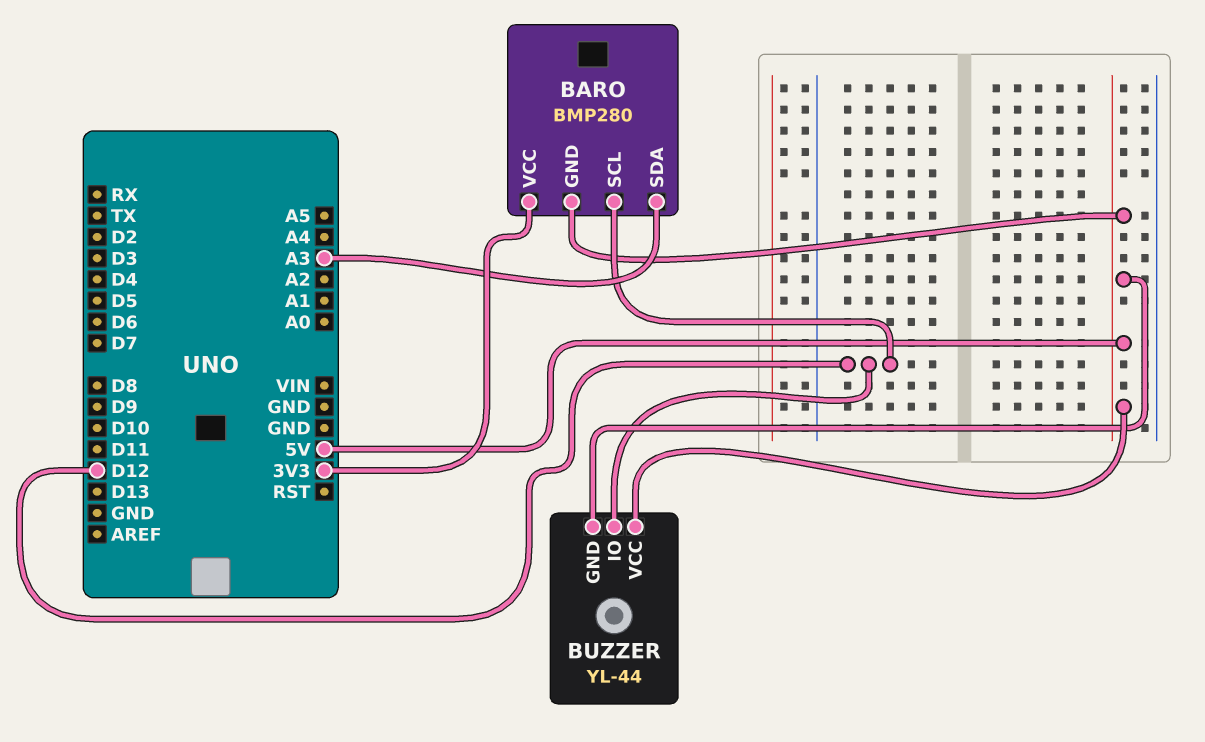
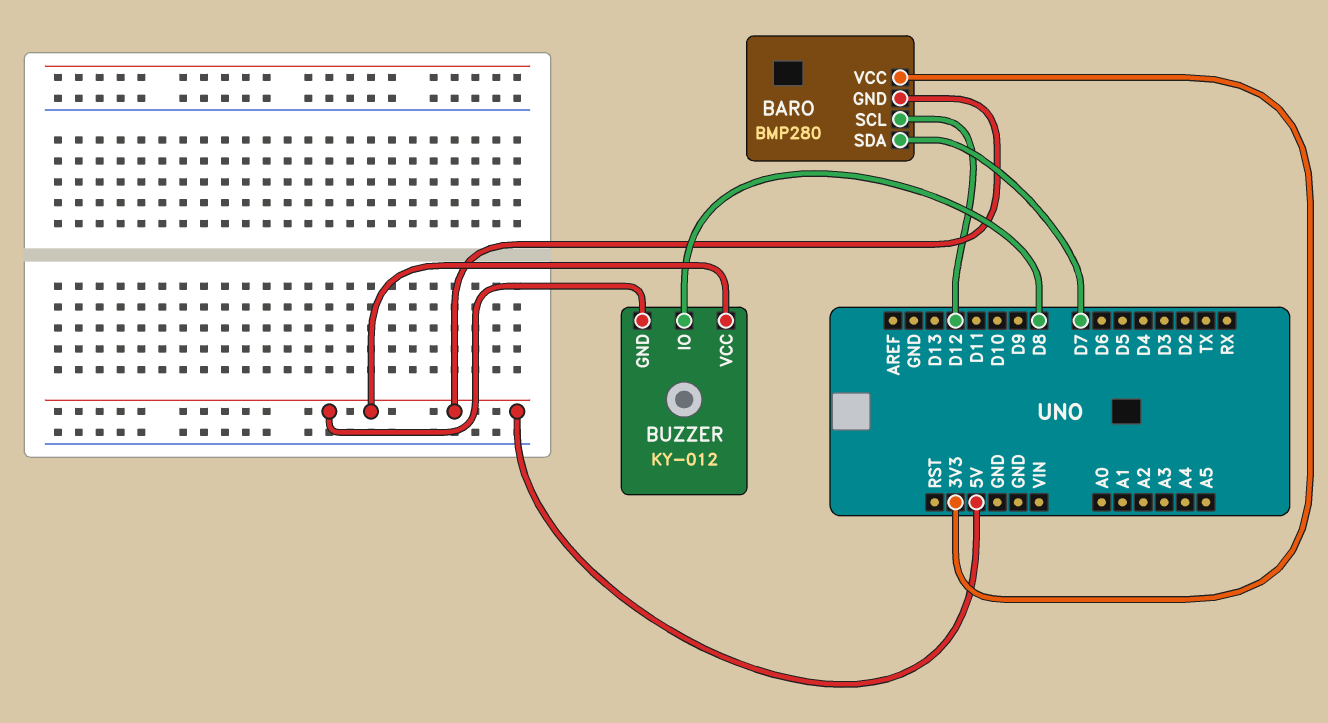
BARO pin SDA: A3 -> D7
BUZZER: YL-44 -> KY-012
BUZZER pin IO: D12 -> D8

